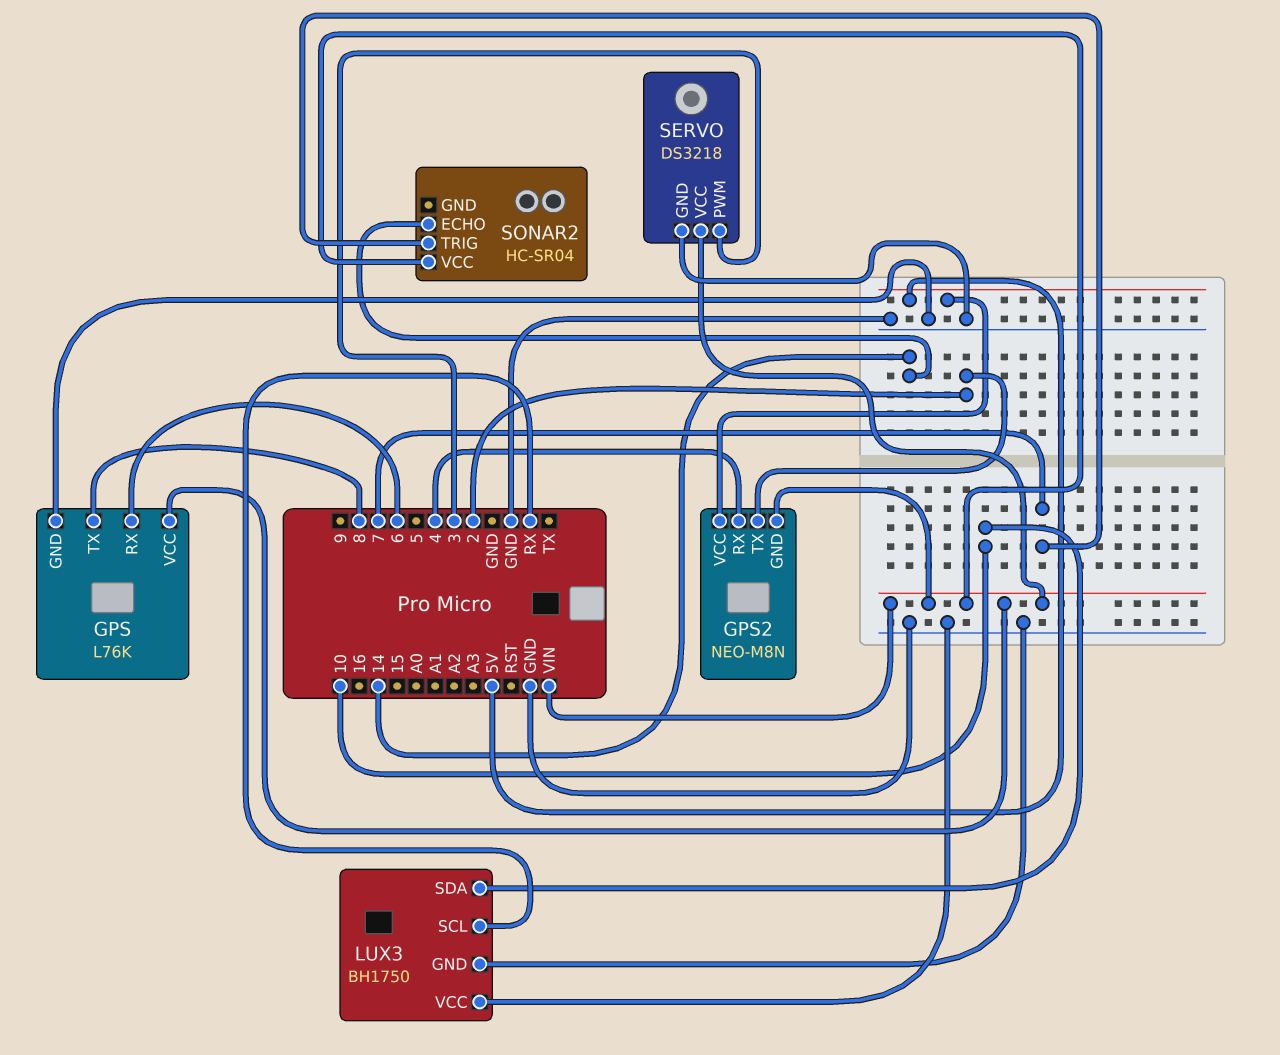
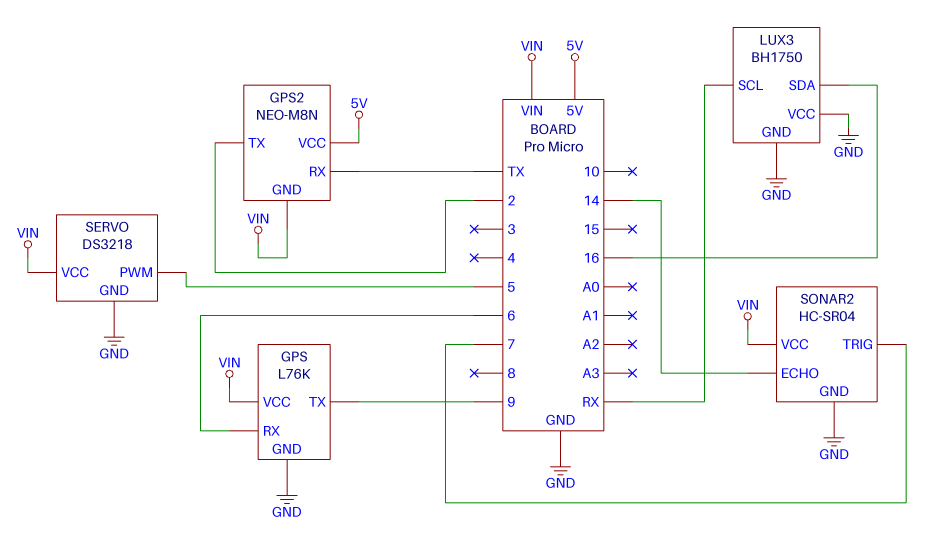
GPS pin TX: 8 -> 9
GPS2 pin RX: 4 -> TX
LUX3 pin SDA: 10 -> 16
SERVO pin PWM: 3 -> 5
SONAR2 pin GND: none -> GND

